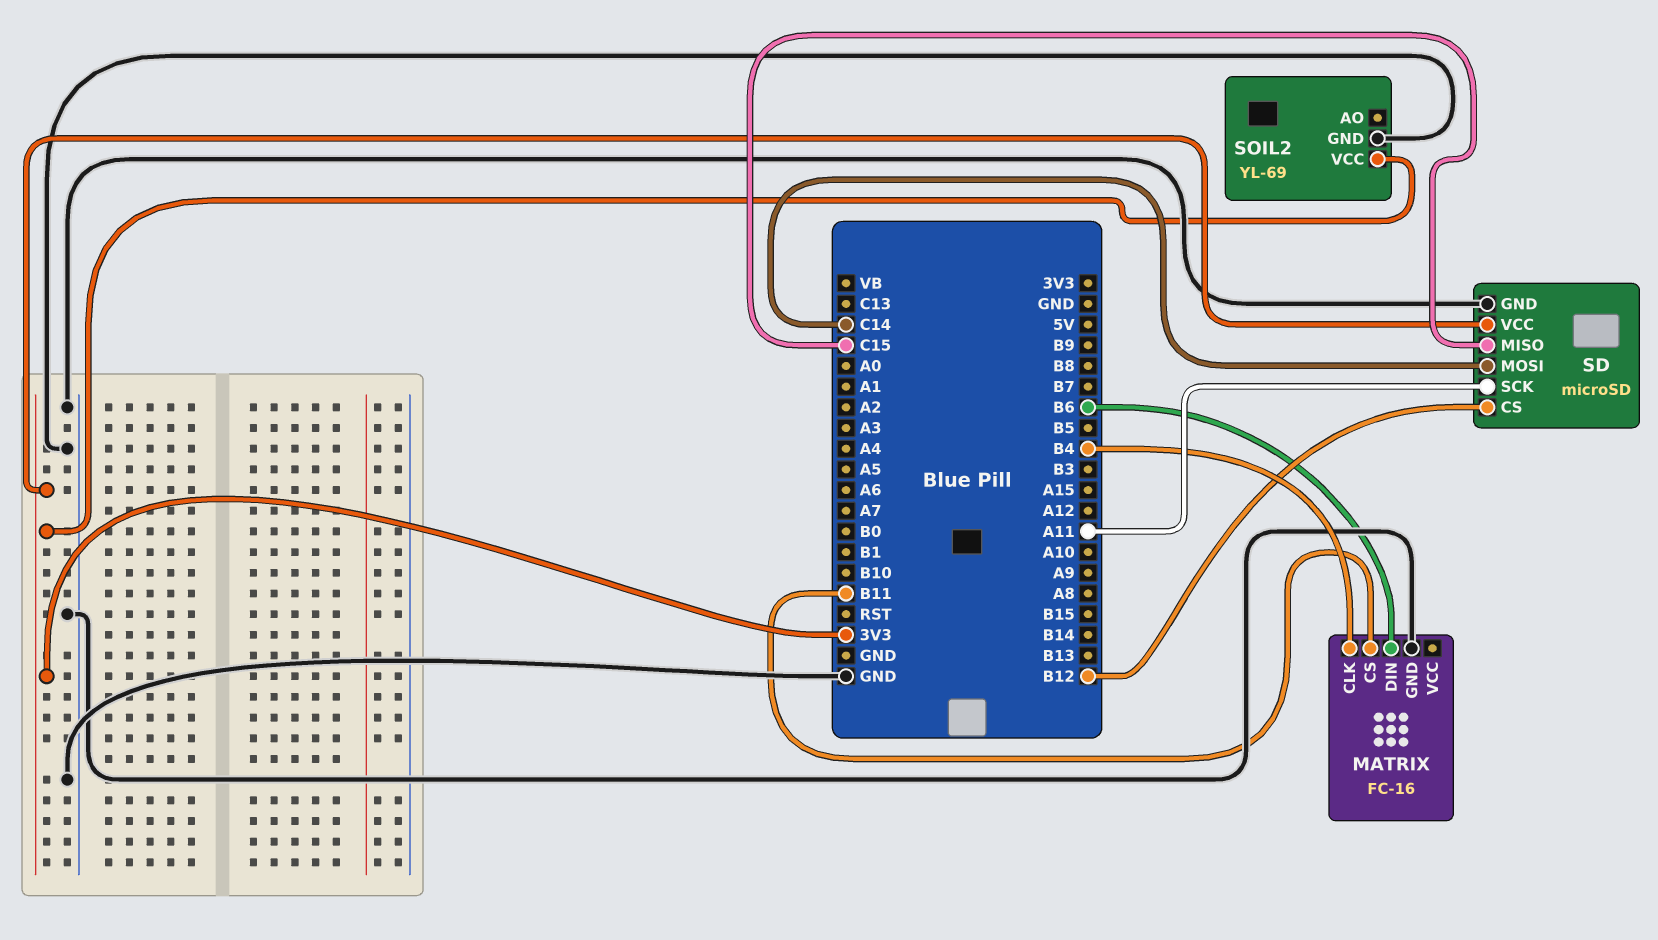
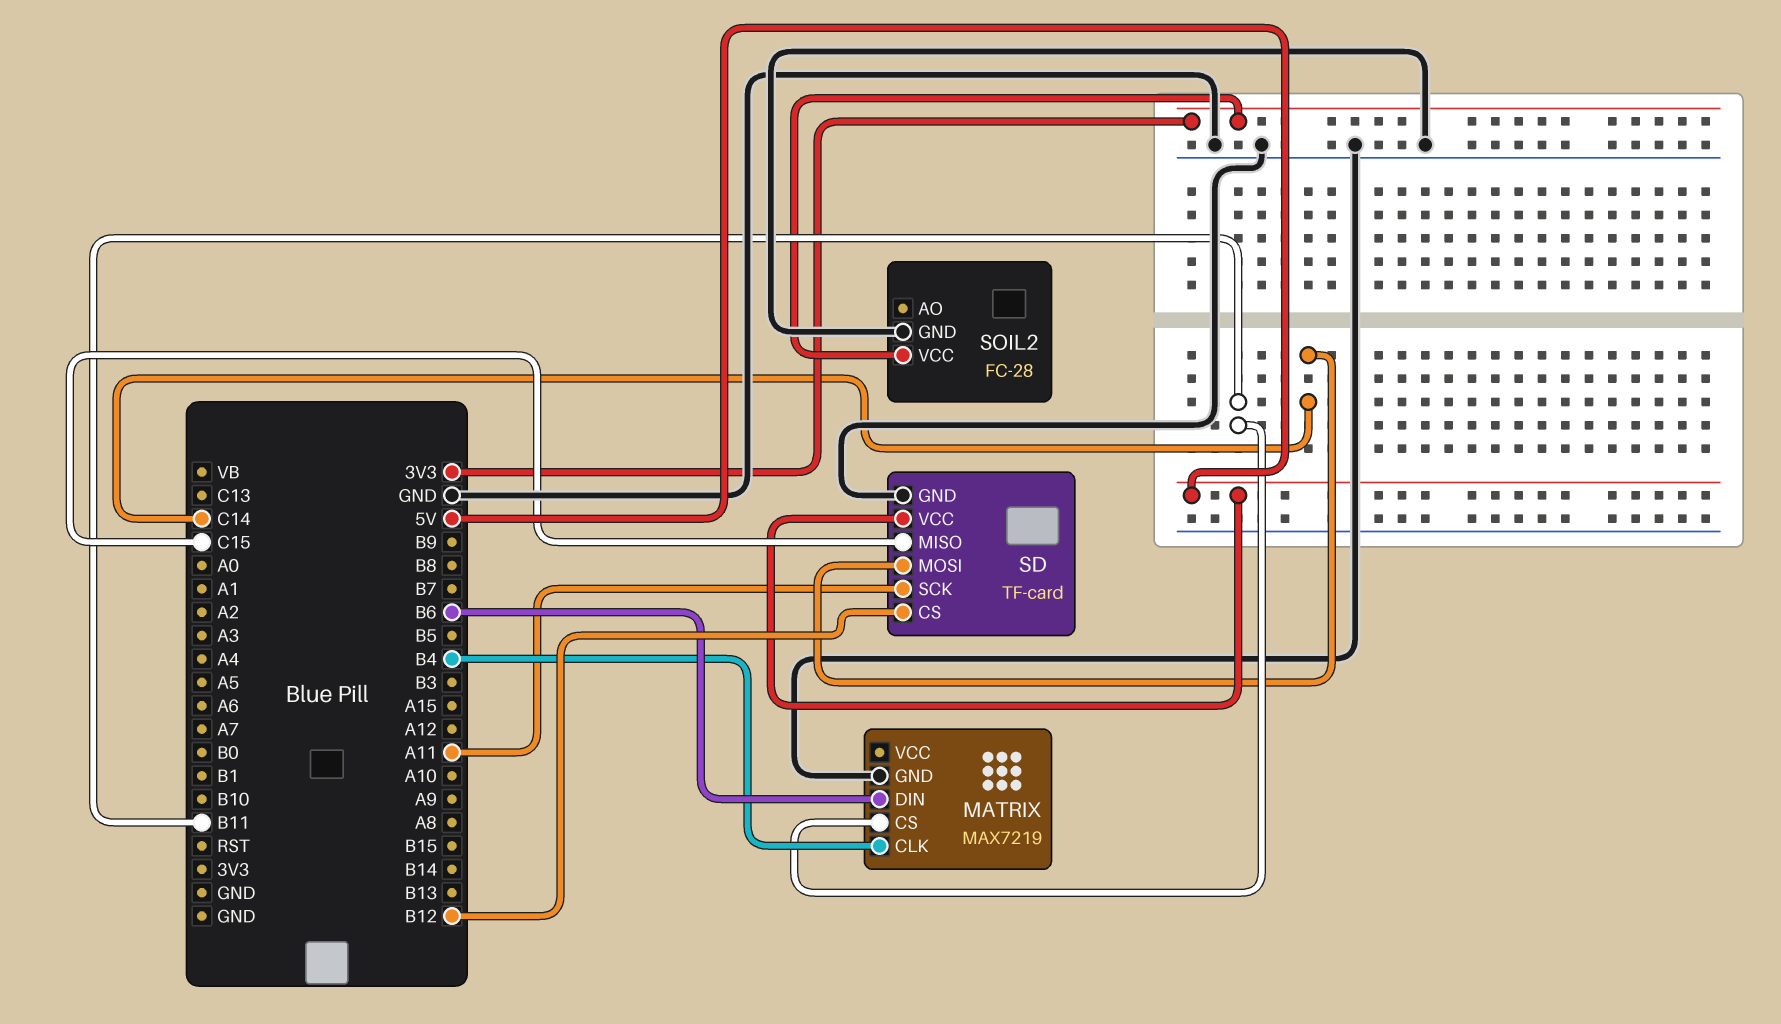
MATRIX: FC-16 -> MAX7219
SD: microSD -> TF-card
SD pin VCC: 3V3 -> 5V
SOIL2: YL-69 -> FC-28

